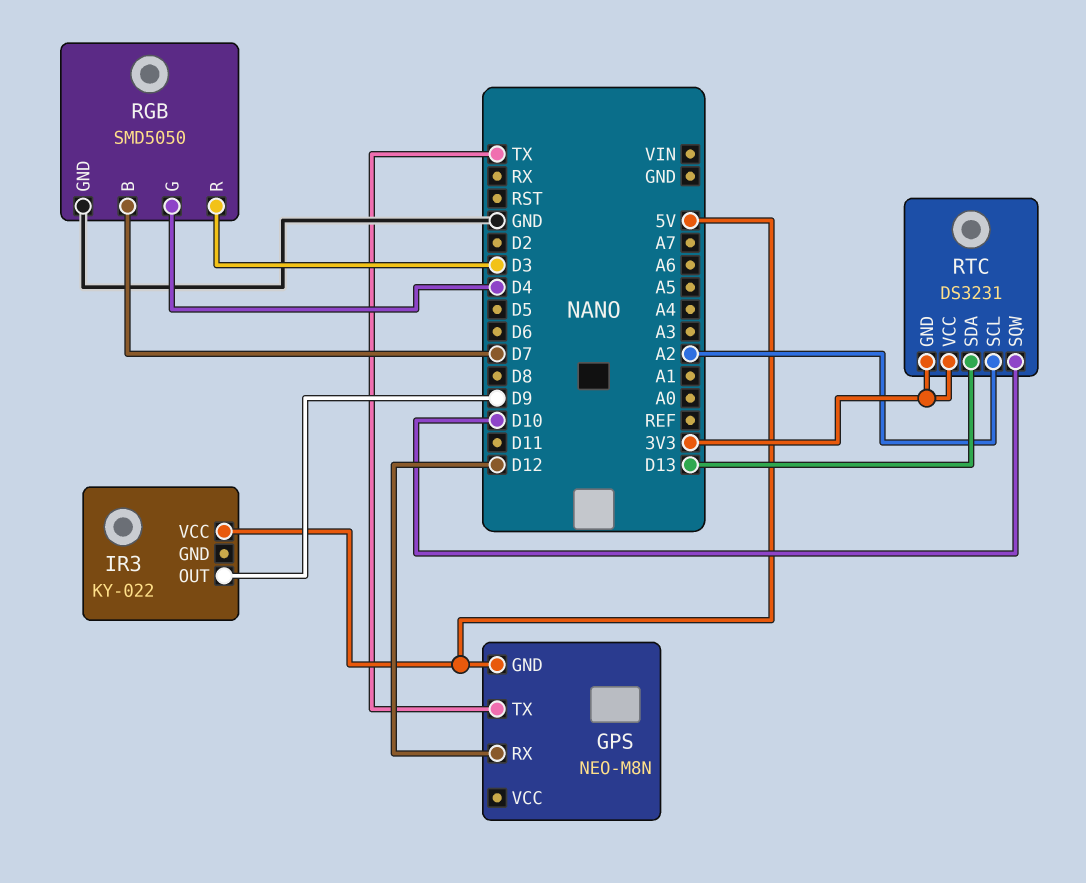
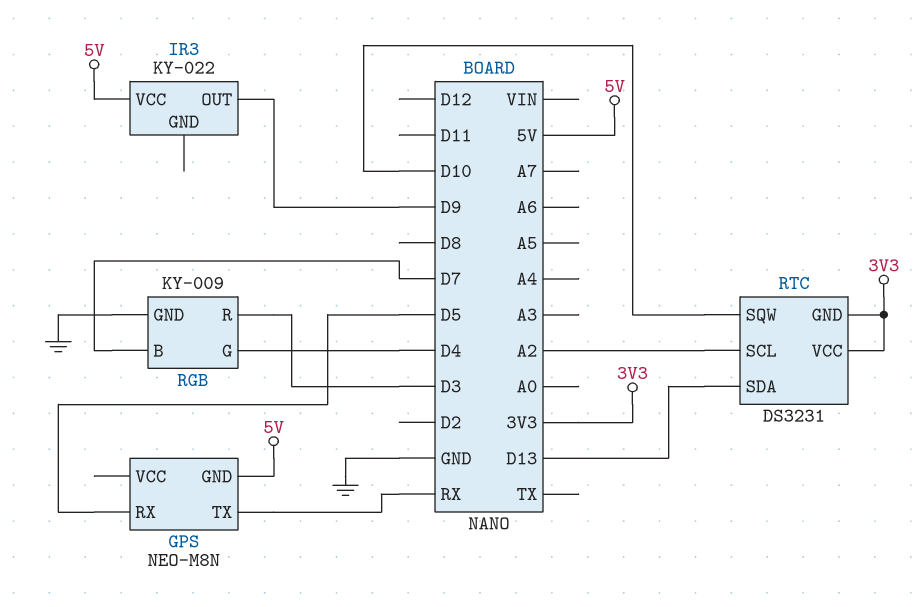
GPS pin RX: D12 -> D5
GPS pin TX: TX -> RX
RGB: SMD5050 -> KY-009

